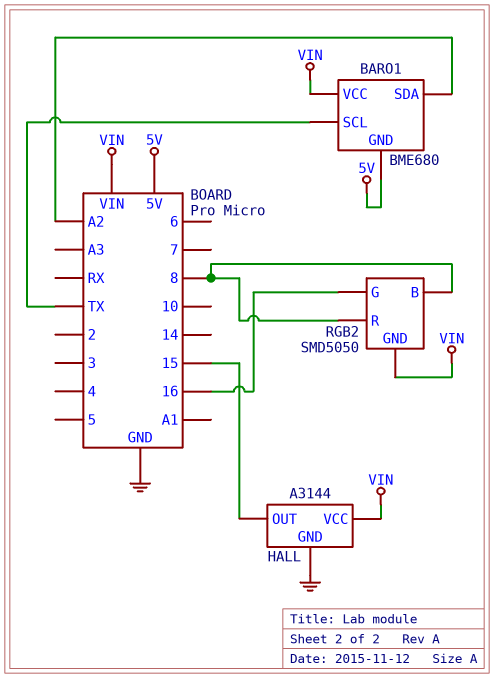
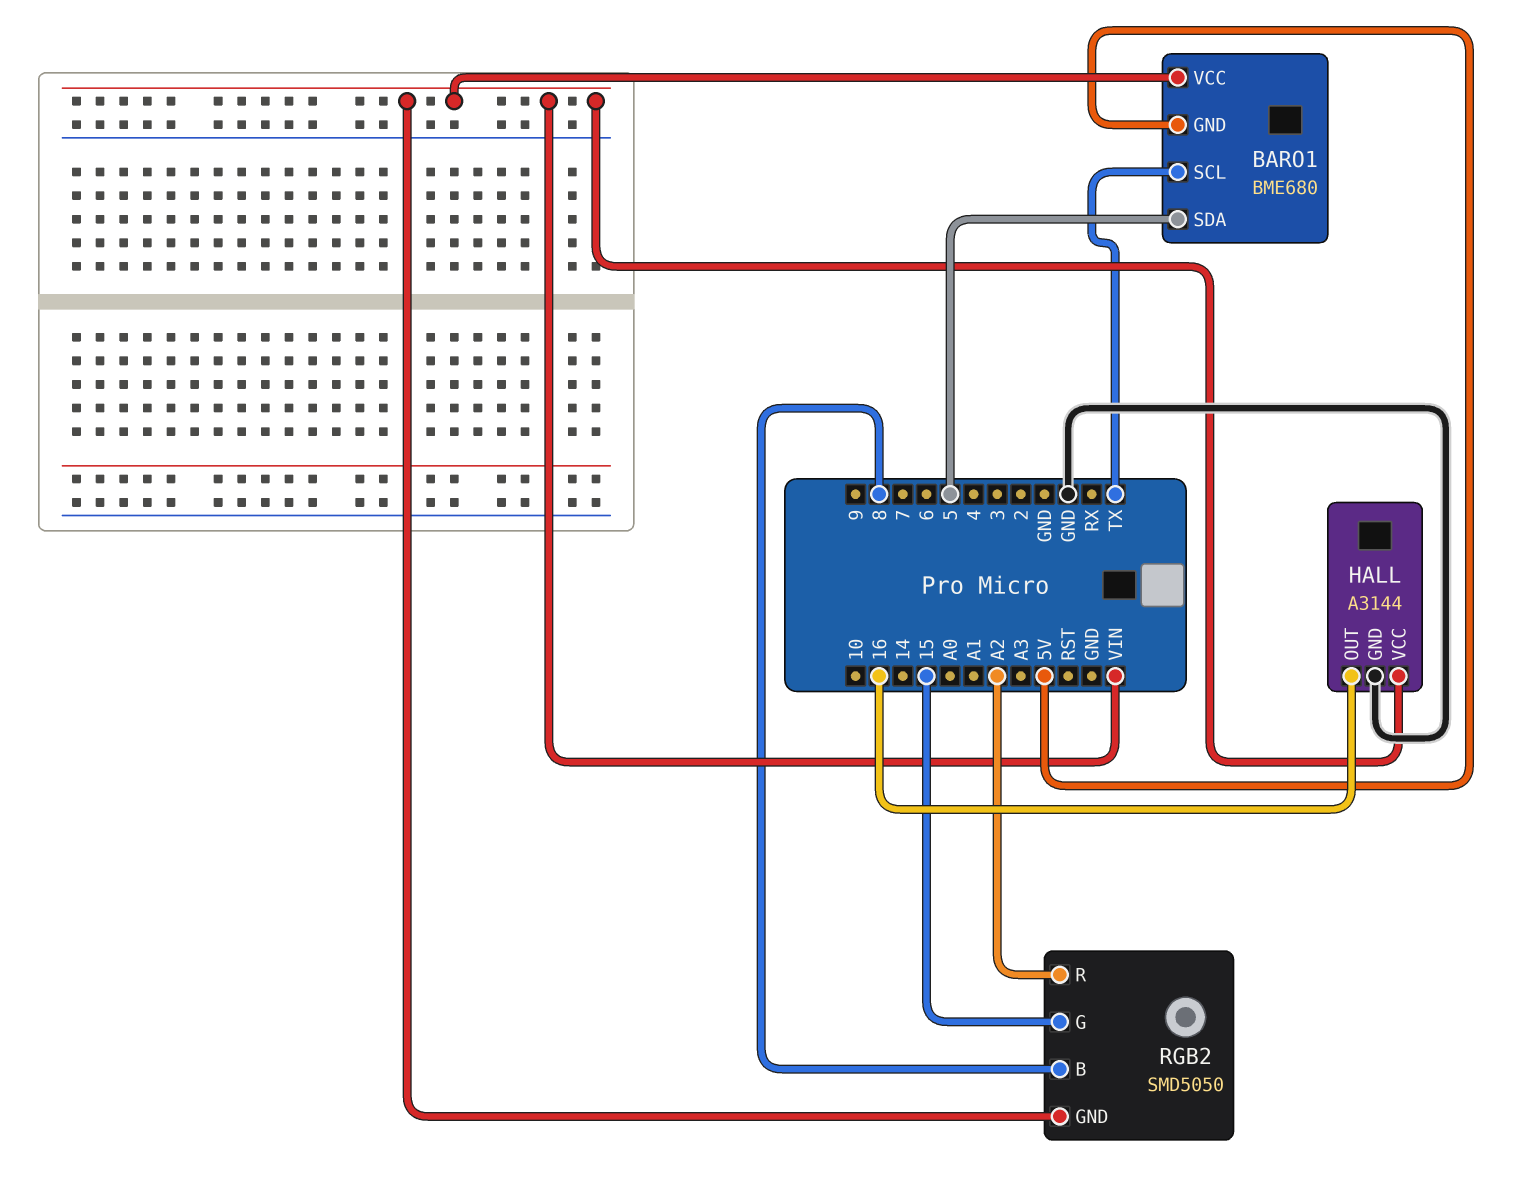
BARO1 pin SDA: A2 -> 5
HALL pin OUT: 15 -> 16
RGB2 pin G: 16 -> 15
RGB2 pin R: 8 -> A2

